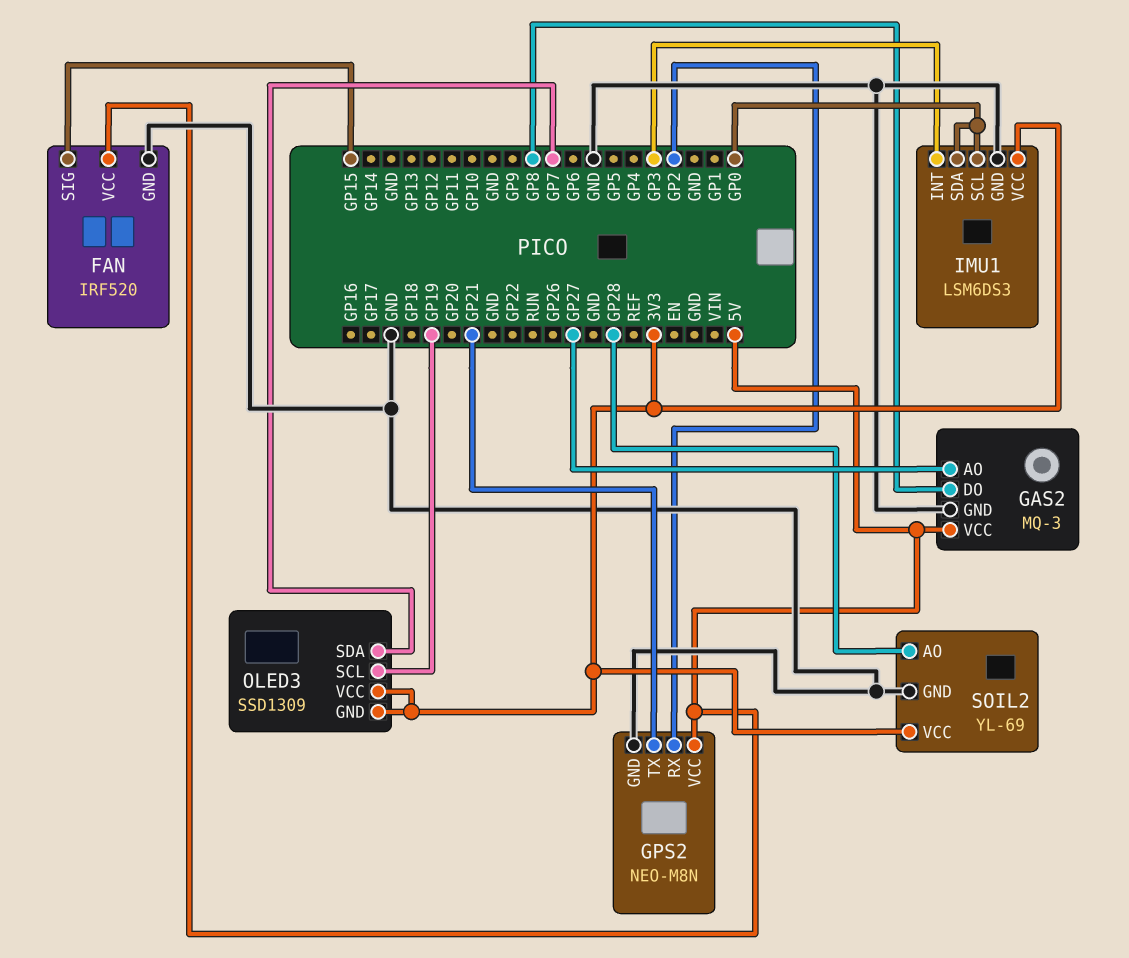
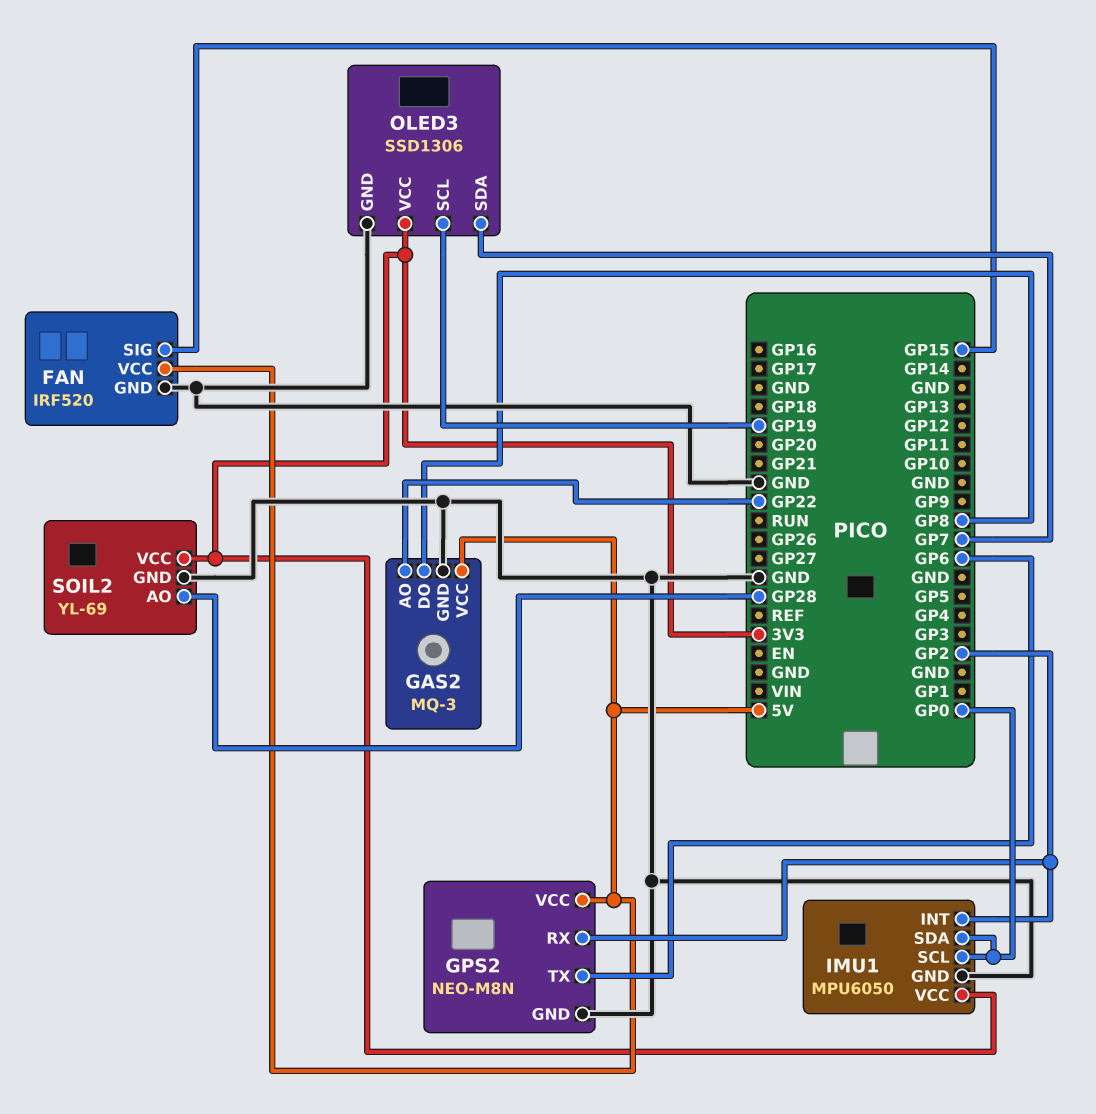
GAS2 pin AO: GP27 -> GP22
GPS2 pin TX: GP21 -> GP6
IMU1: LSM6DS3 -> MPU6050
IMU1 pin INT: GP3 -> GP2
OLED3: SSD1309 -> SSD1306
OLED3 pin GND: 3V3 -> GND

